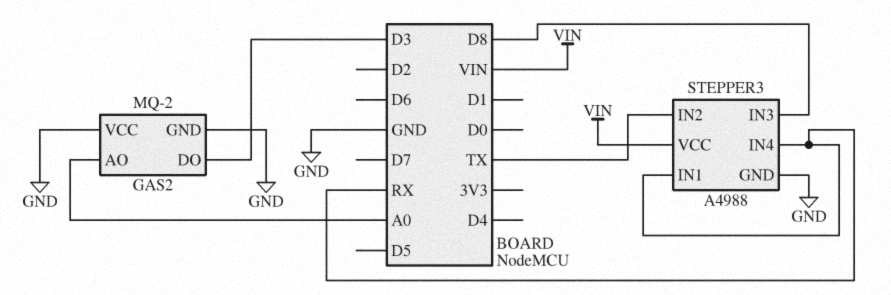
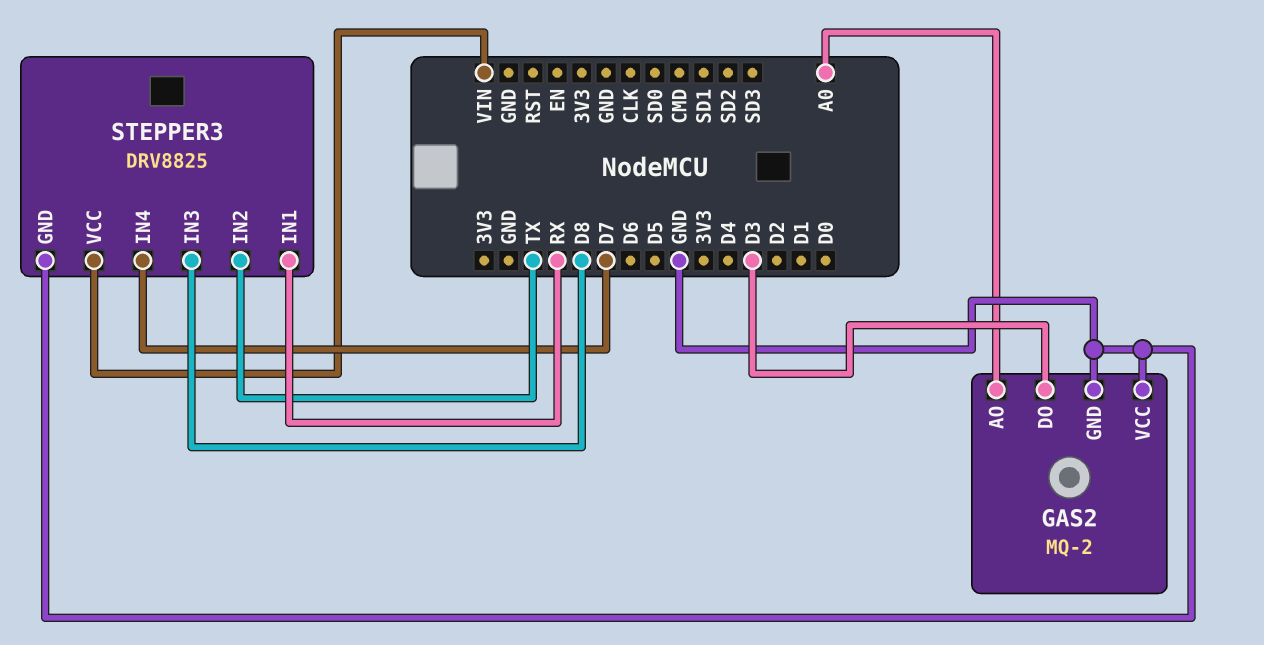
STEPPER3: A4988 -> DRV8825
STEPPER3 pin IN4: RX -> D7

